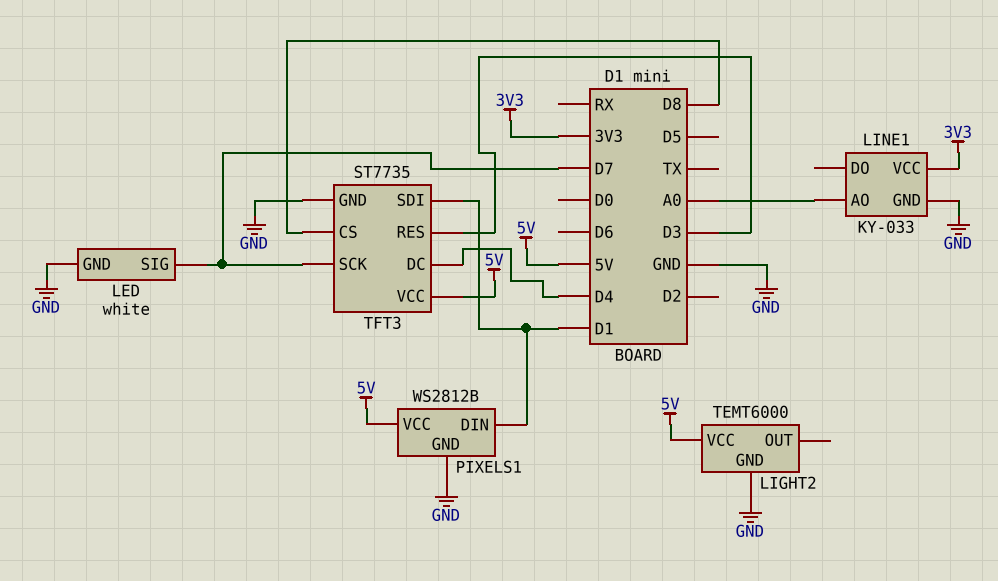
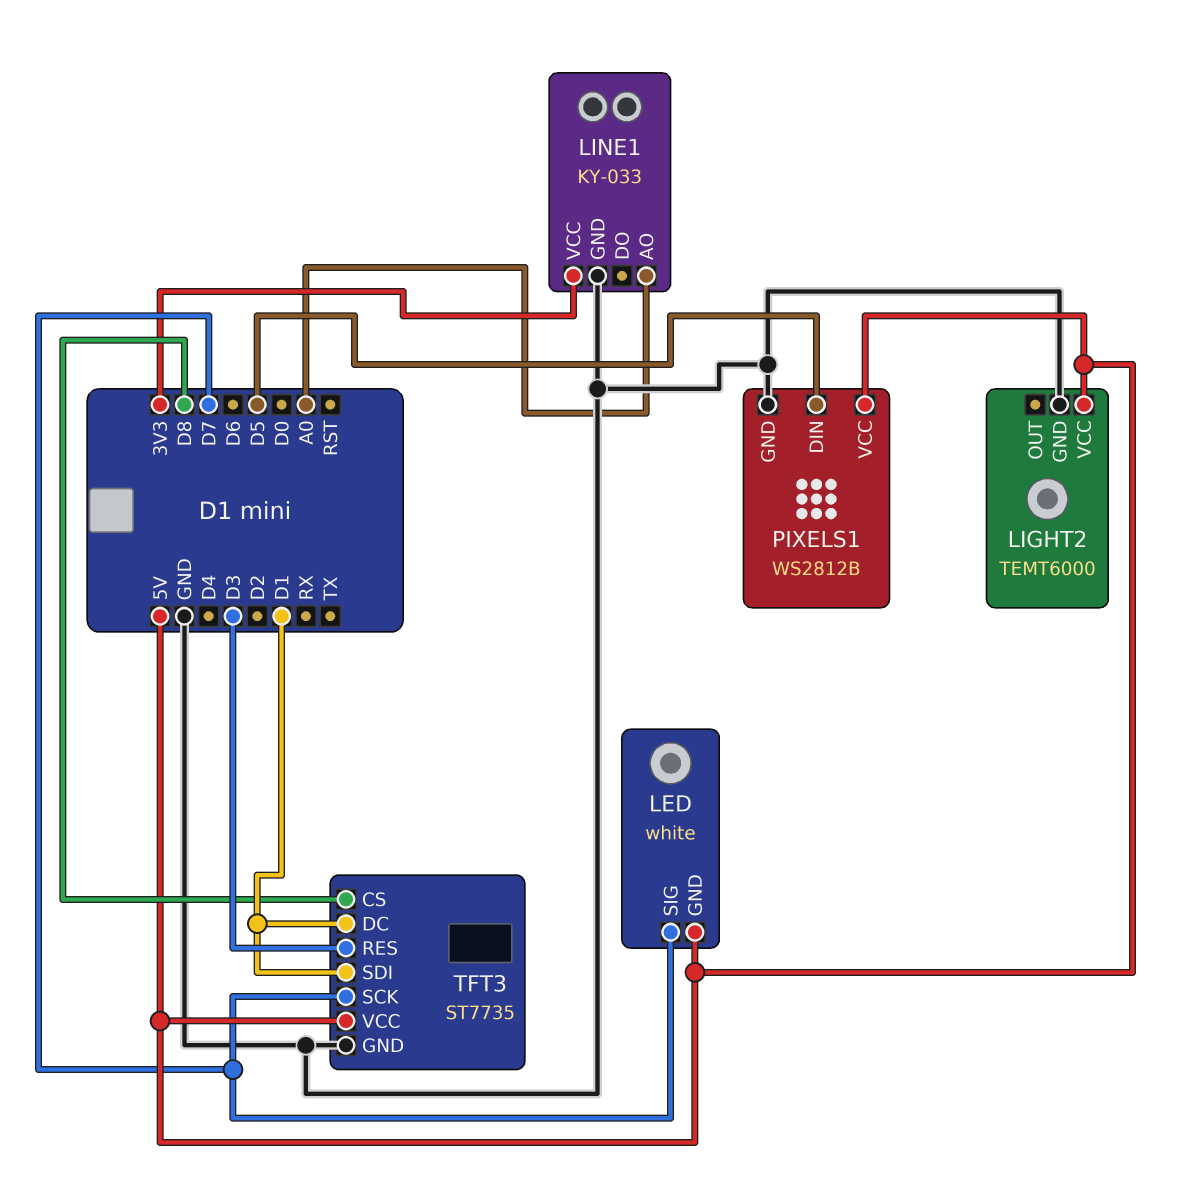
LED pin GND: GND -> 5V
PIXELS1 pin DIN: D1 -> D5
TFT3 pin DC: D4 -> D1

